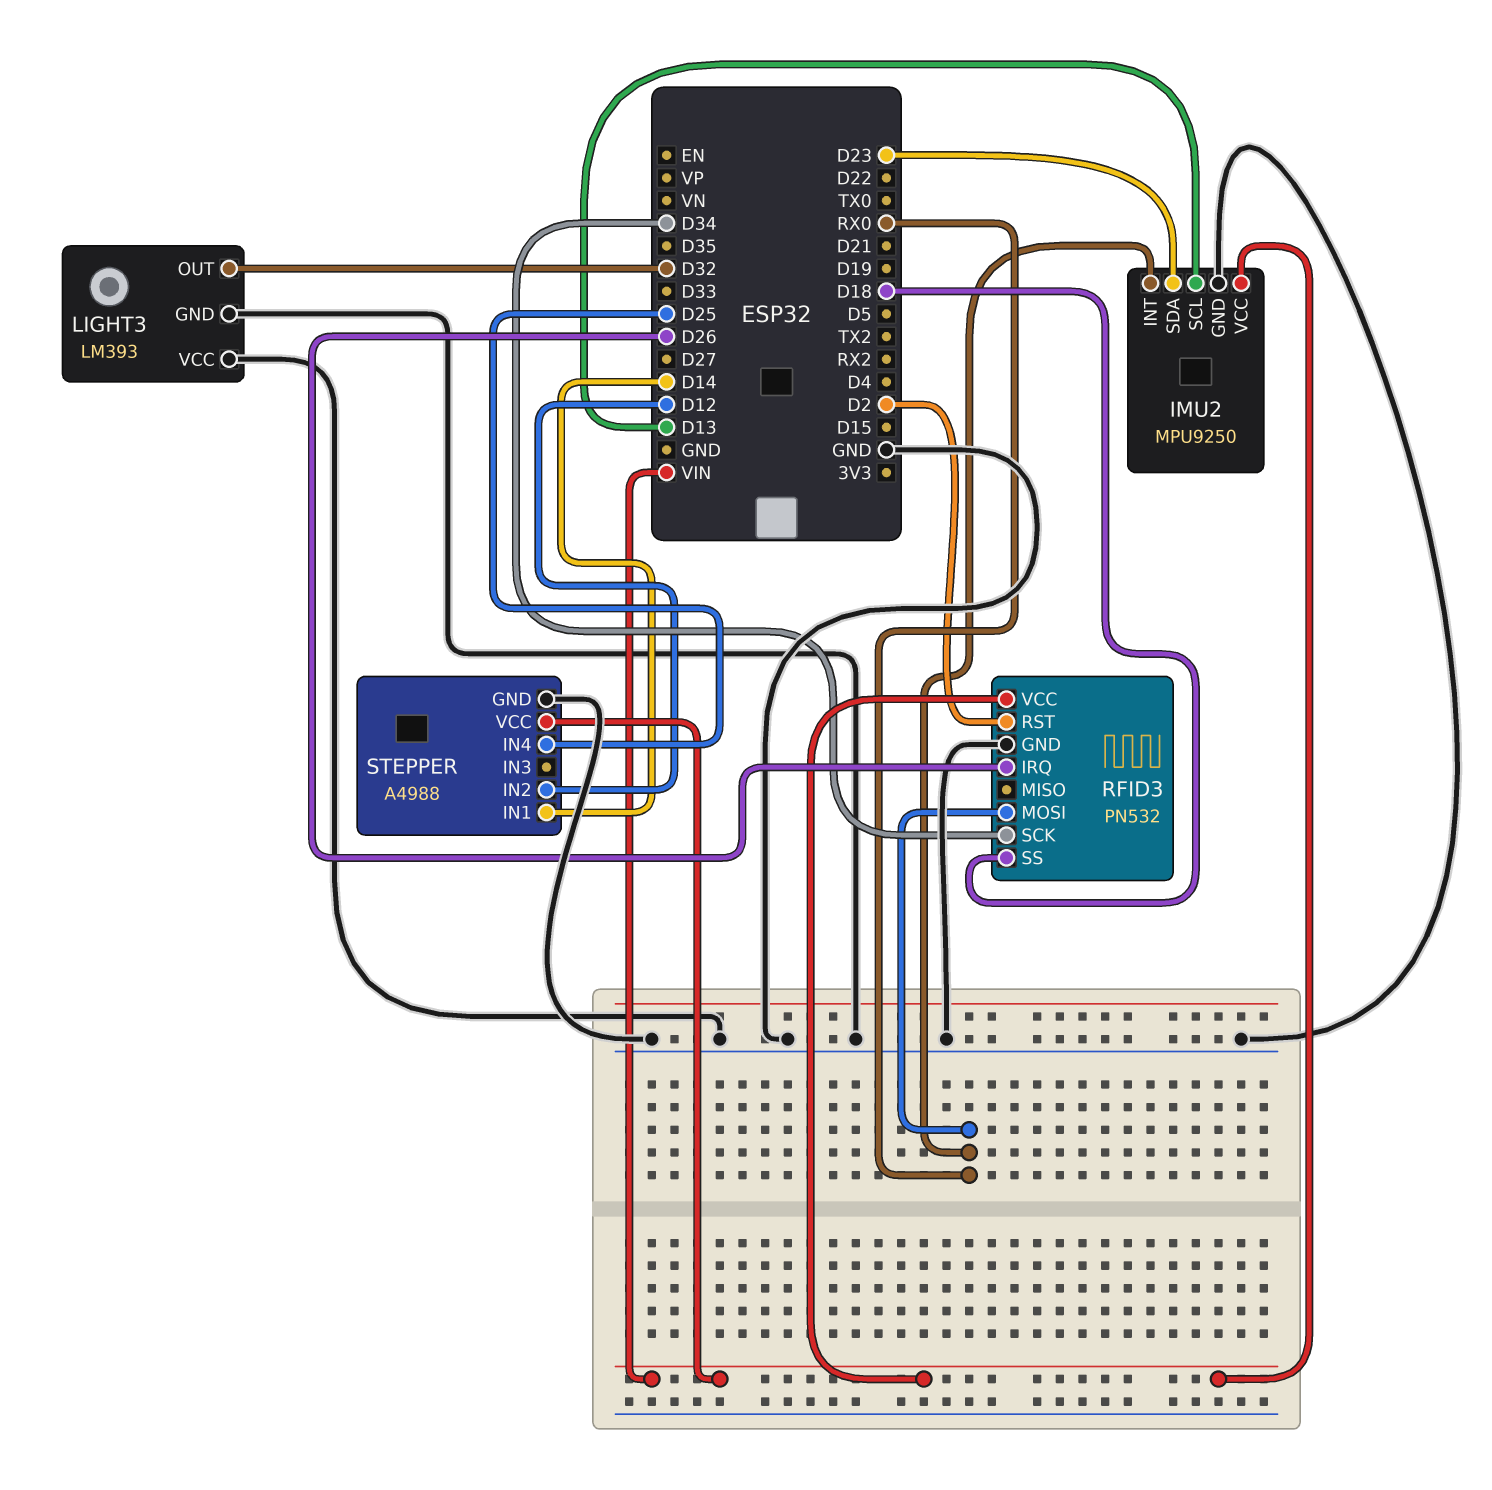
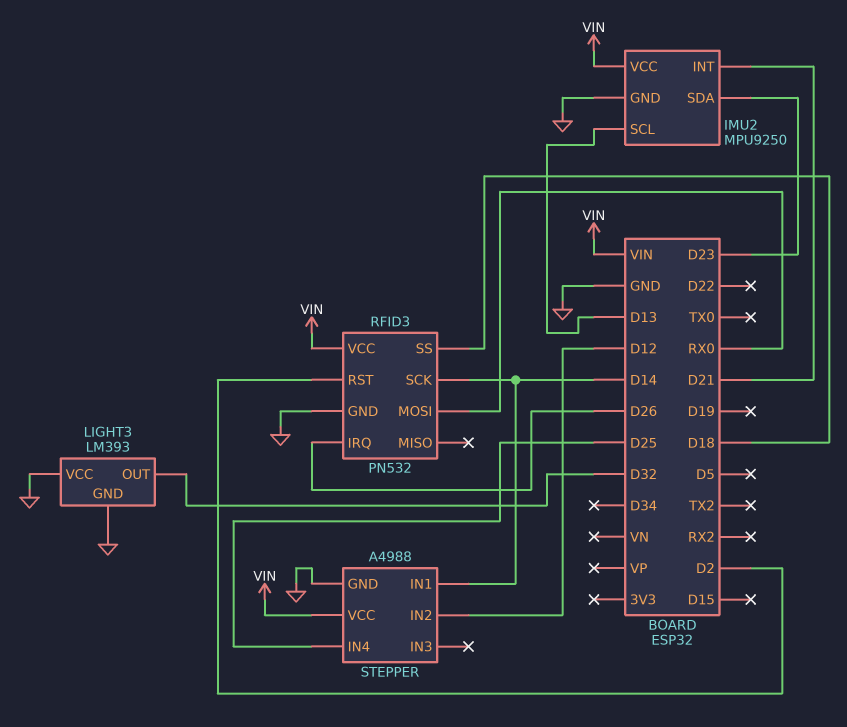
IMU2 pin INT: RX0 -> D21
RFID3 pin SCK: D34 -> D14

